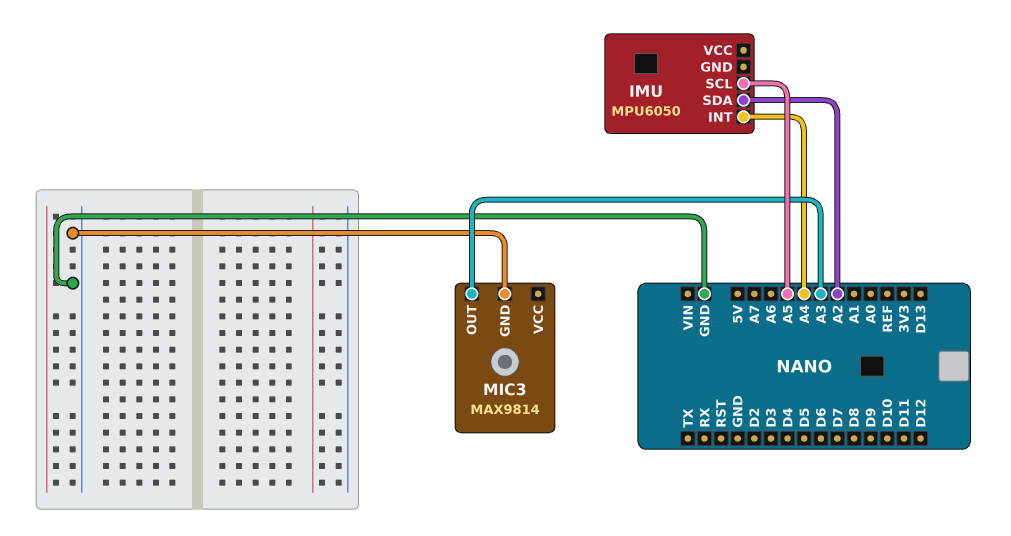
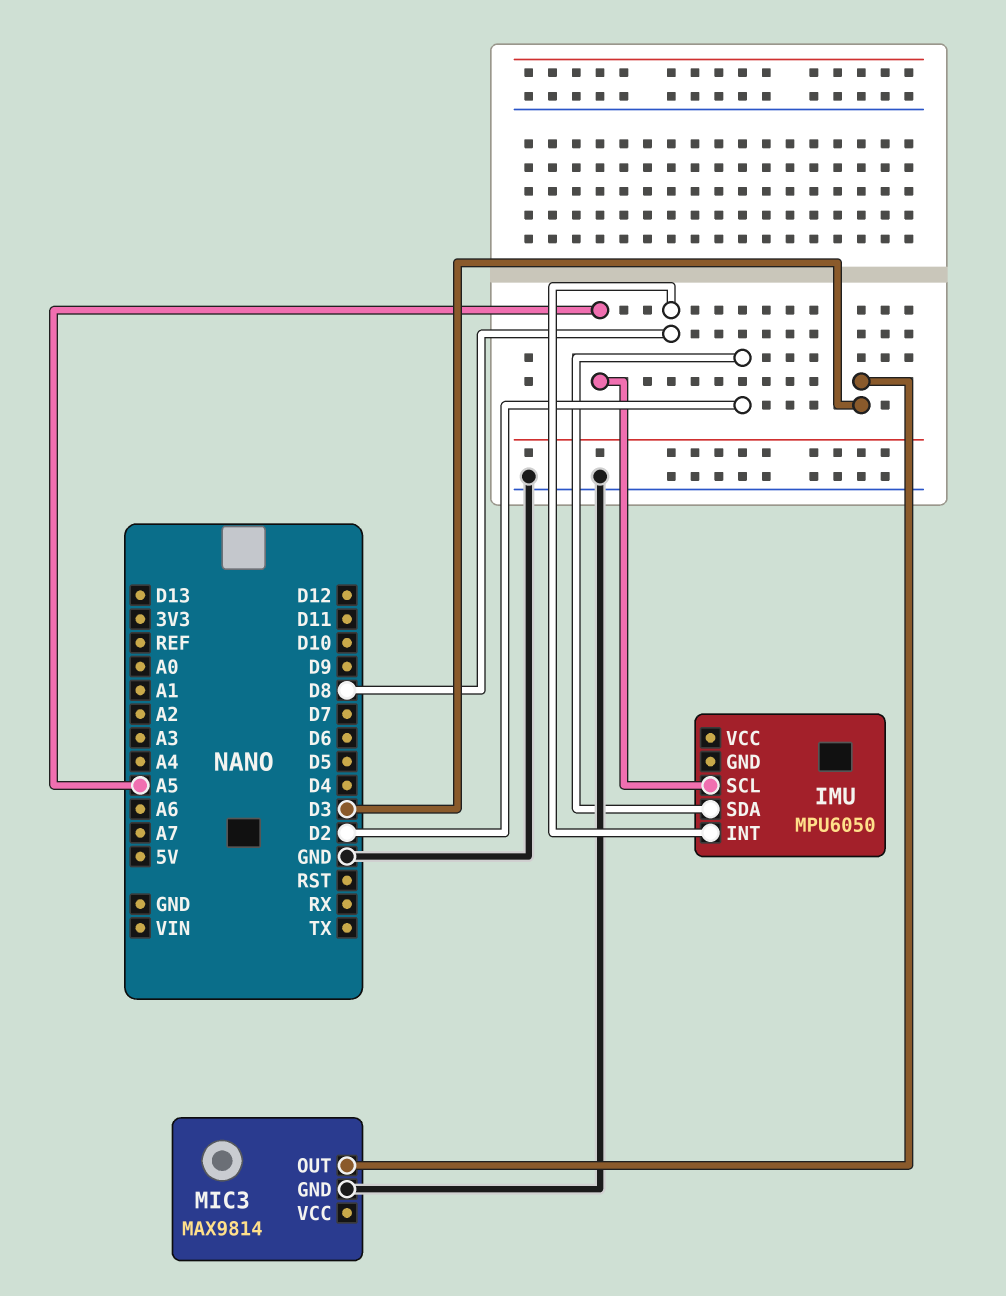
IMU pin INT: A4 -> D8
IMU pin SDA: A2 -> D2
MIC3 pin OUT: A3 -> D3

